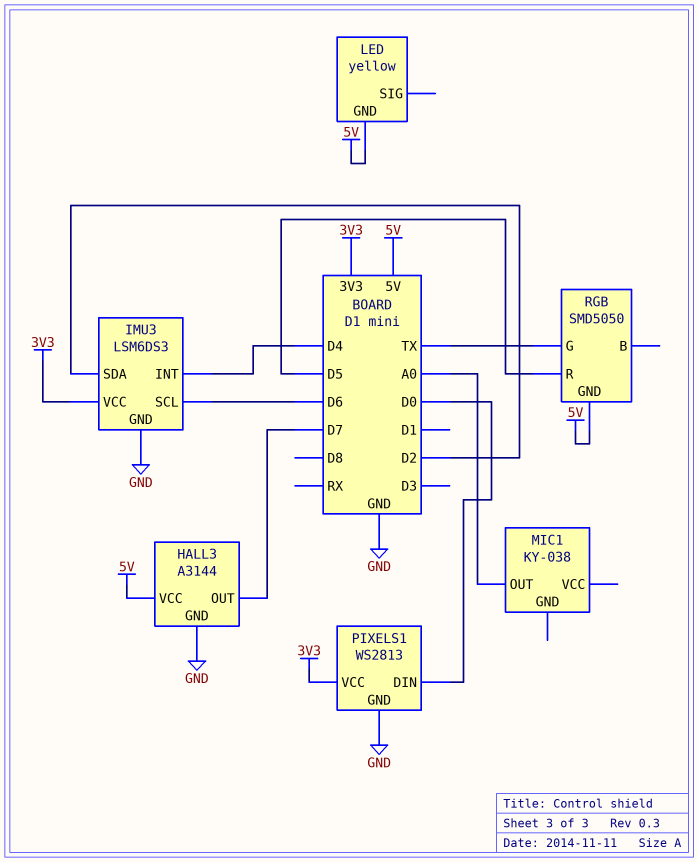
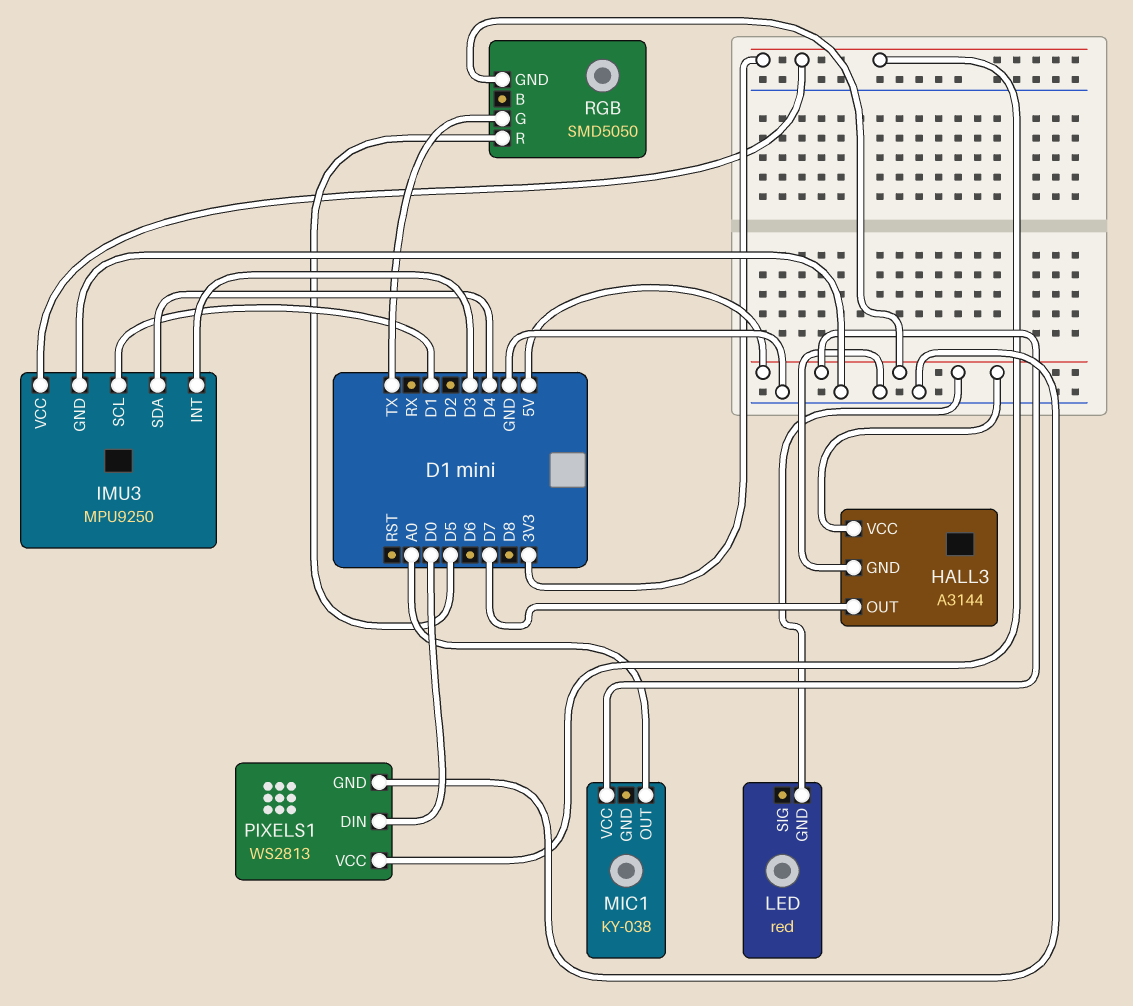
IMU3: LSM6DS3 -> MPU9250
IMU3 pin INT: D4 -> D3
IMU3 pin SCL: D6 -> D1
IMU3 pin SDA: D2 -> D4
LED: yellow -> red
MIC1 pin VCC: none -> 5V

